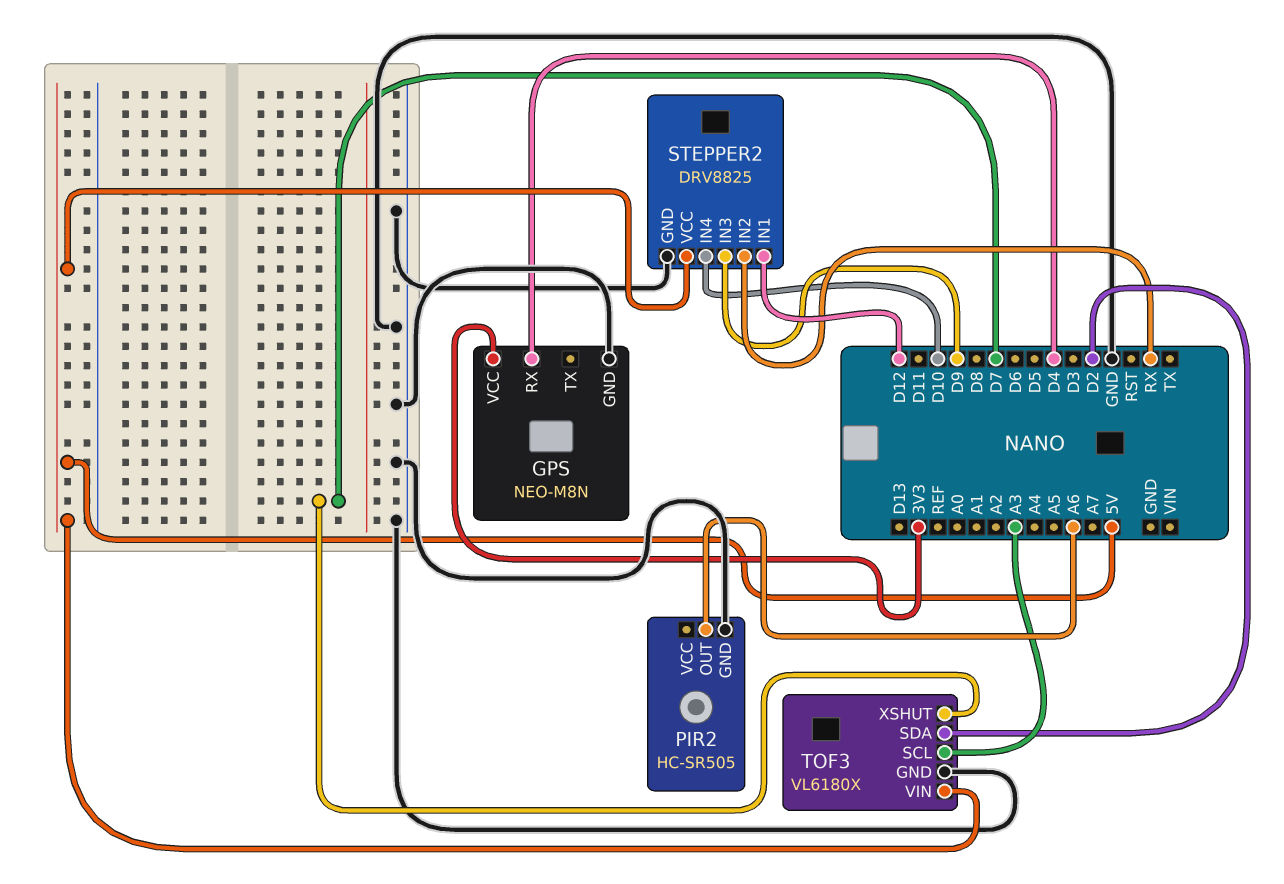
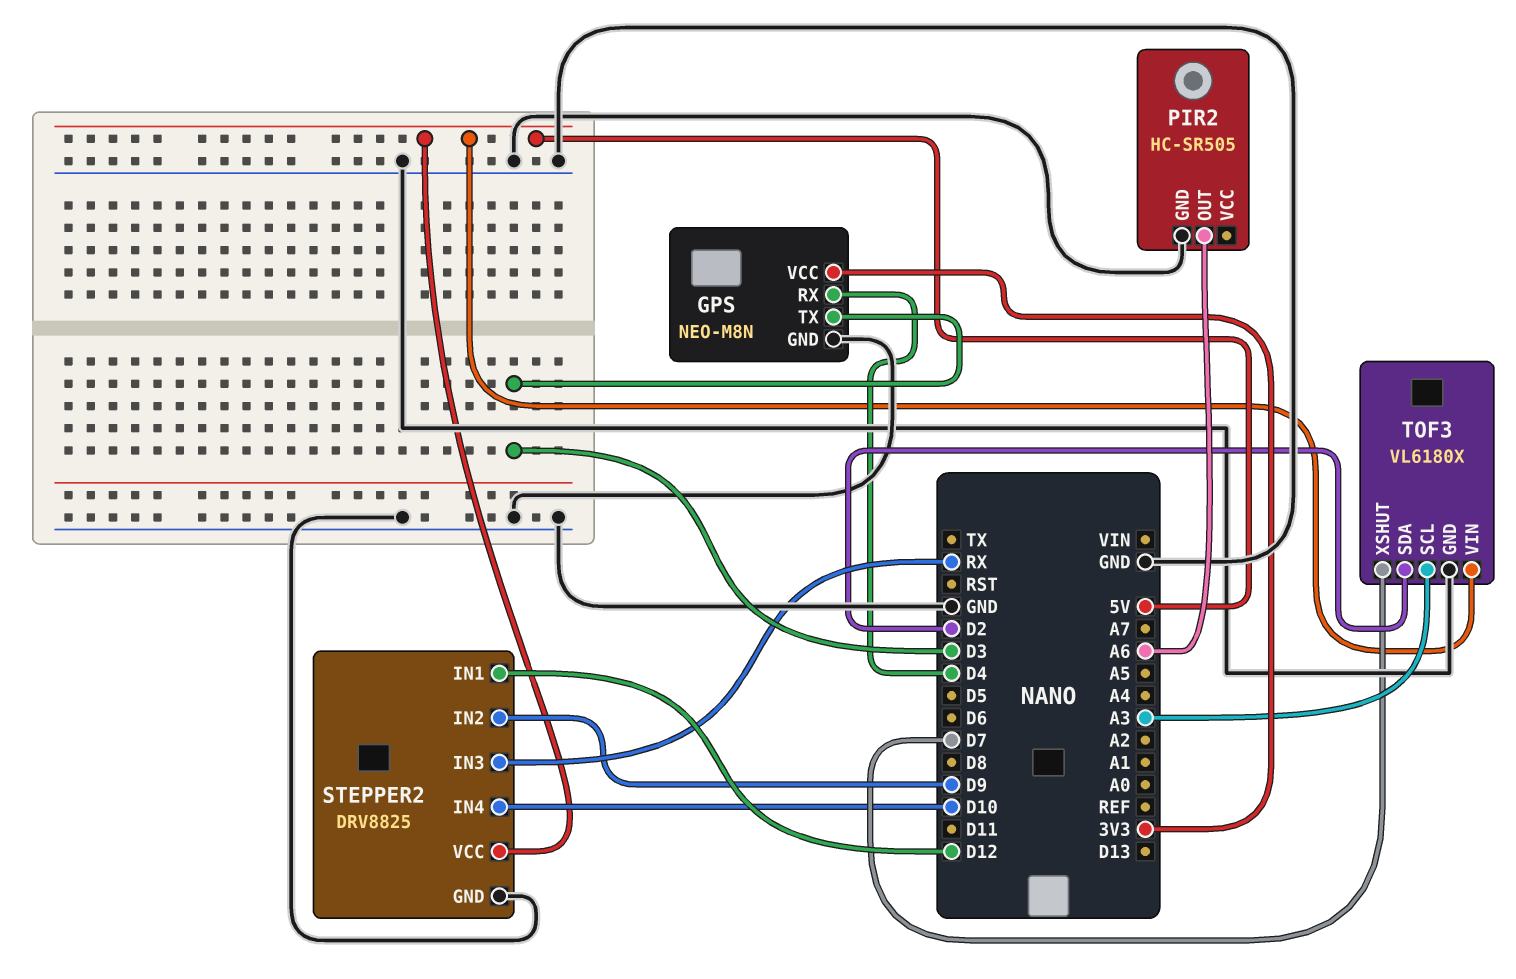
GPS pin TX: none -> D3
STEPPER2 pin IN2: RX -> D9
STEPPER2 pin IN3: D9 -> RX

